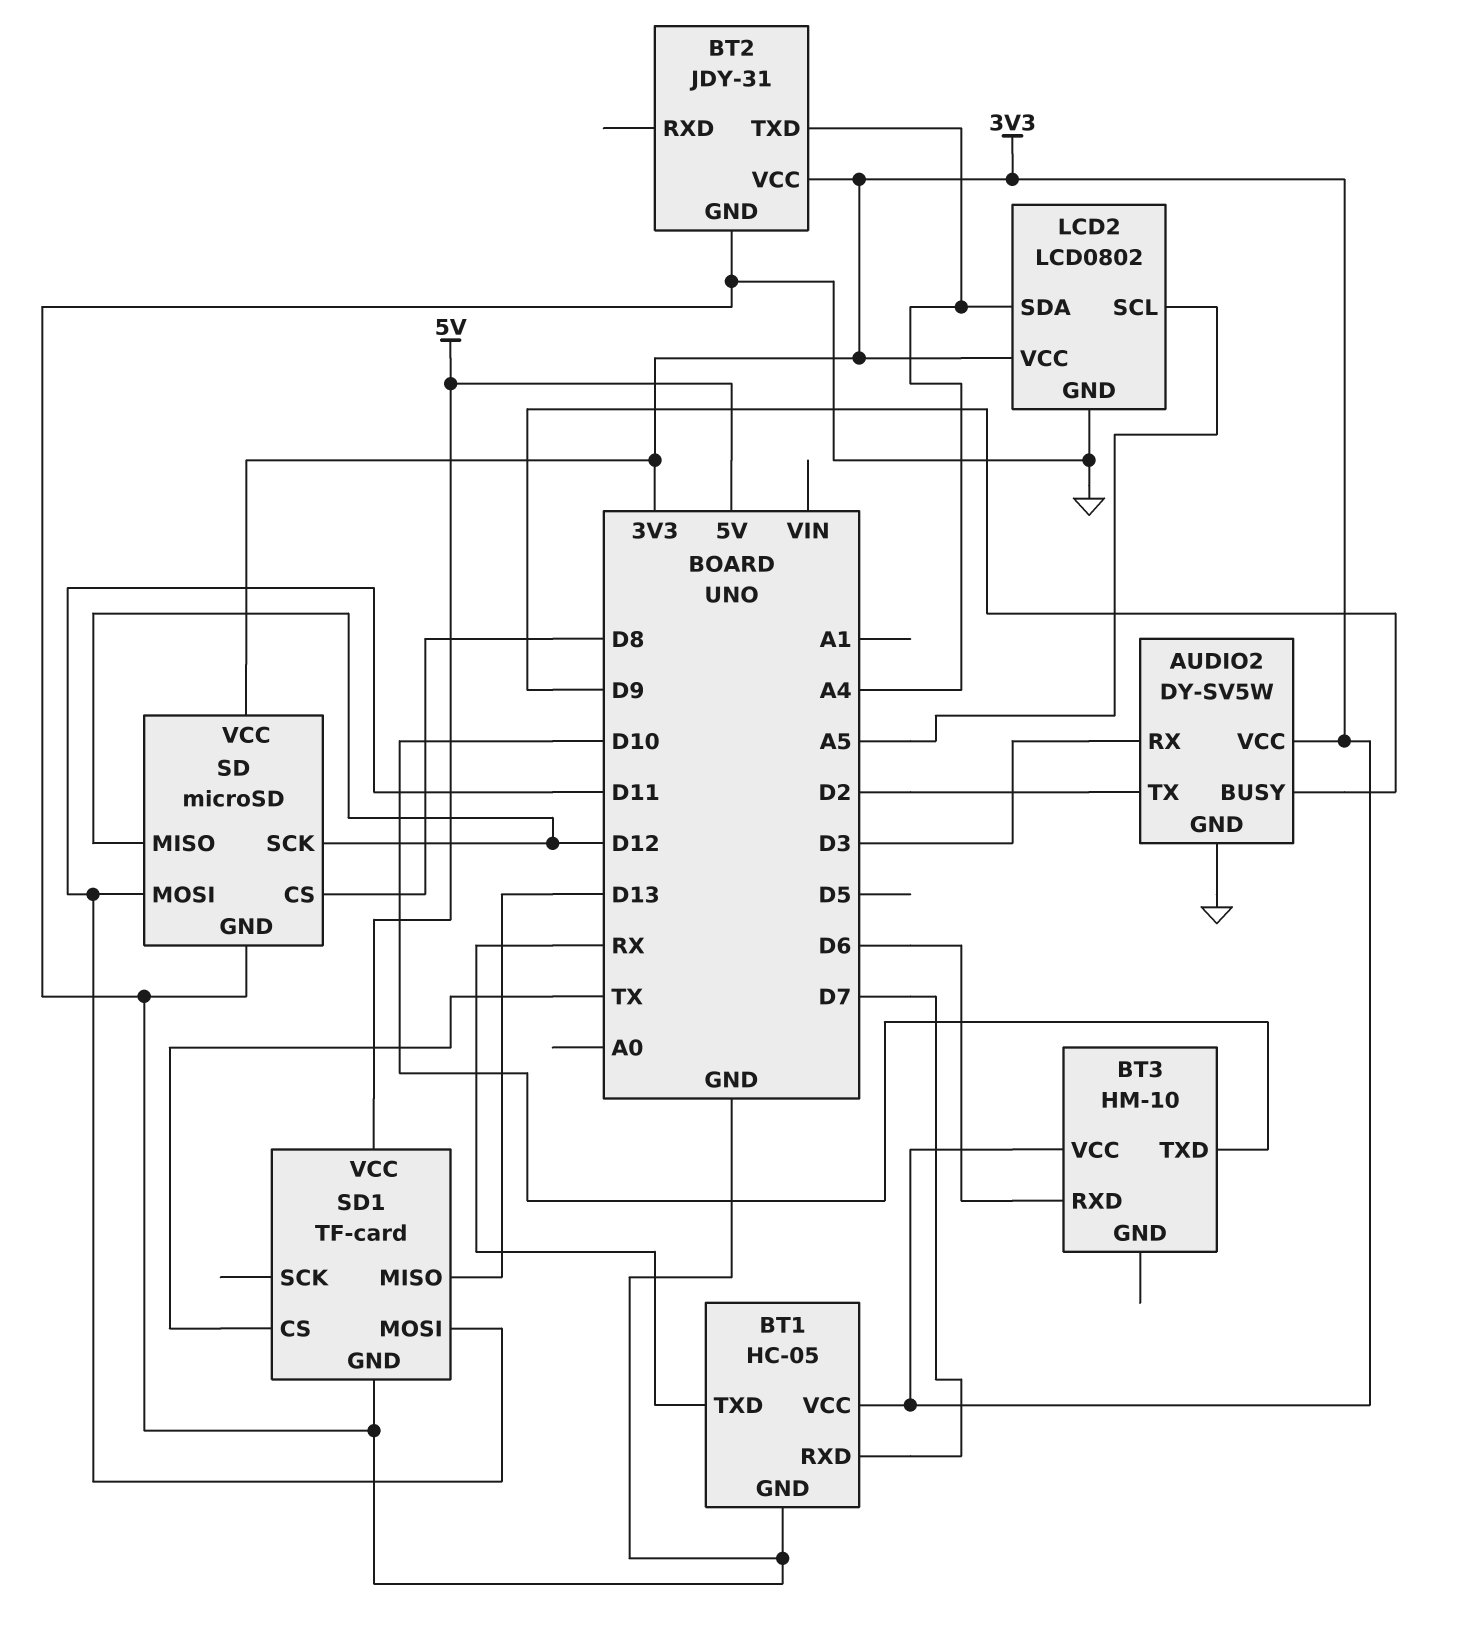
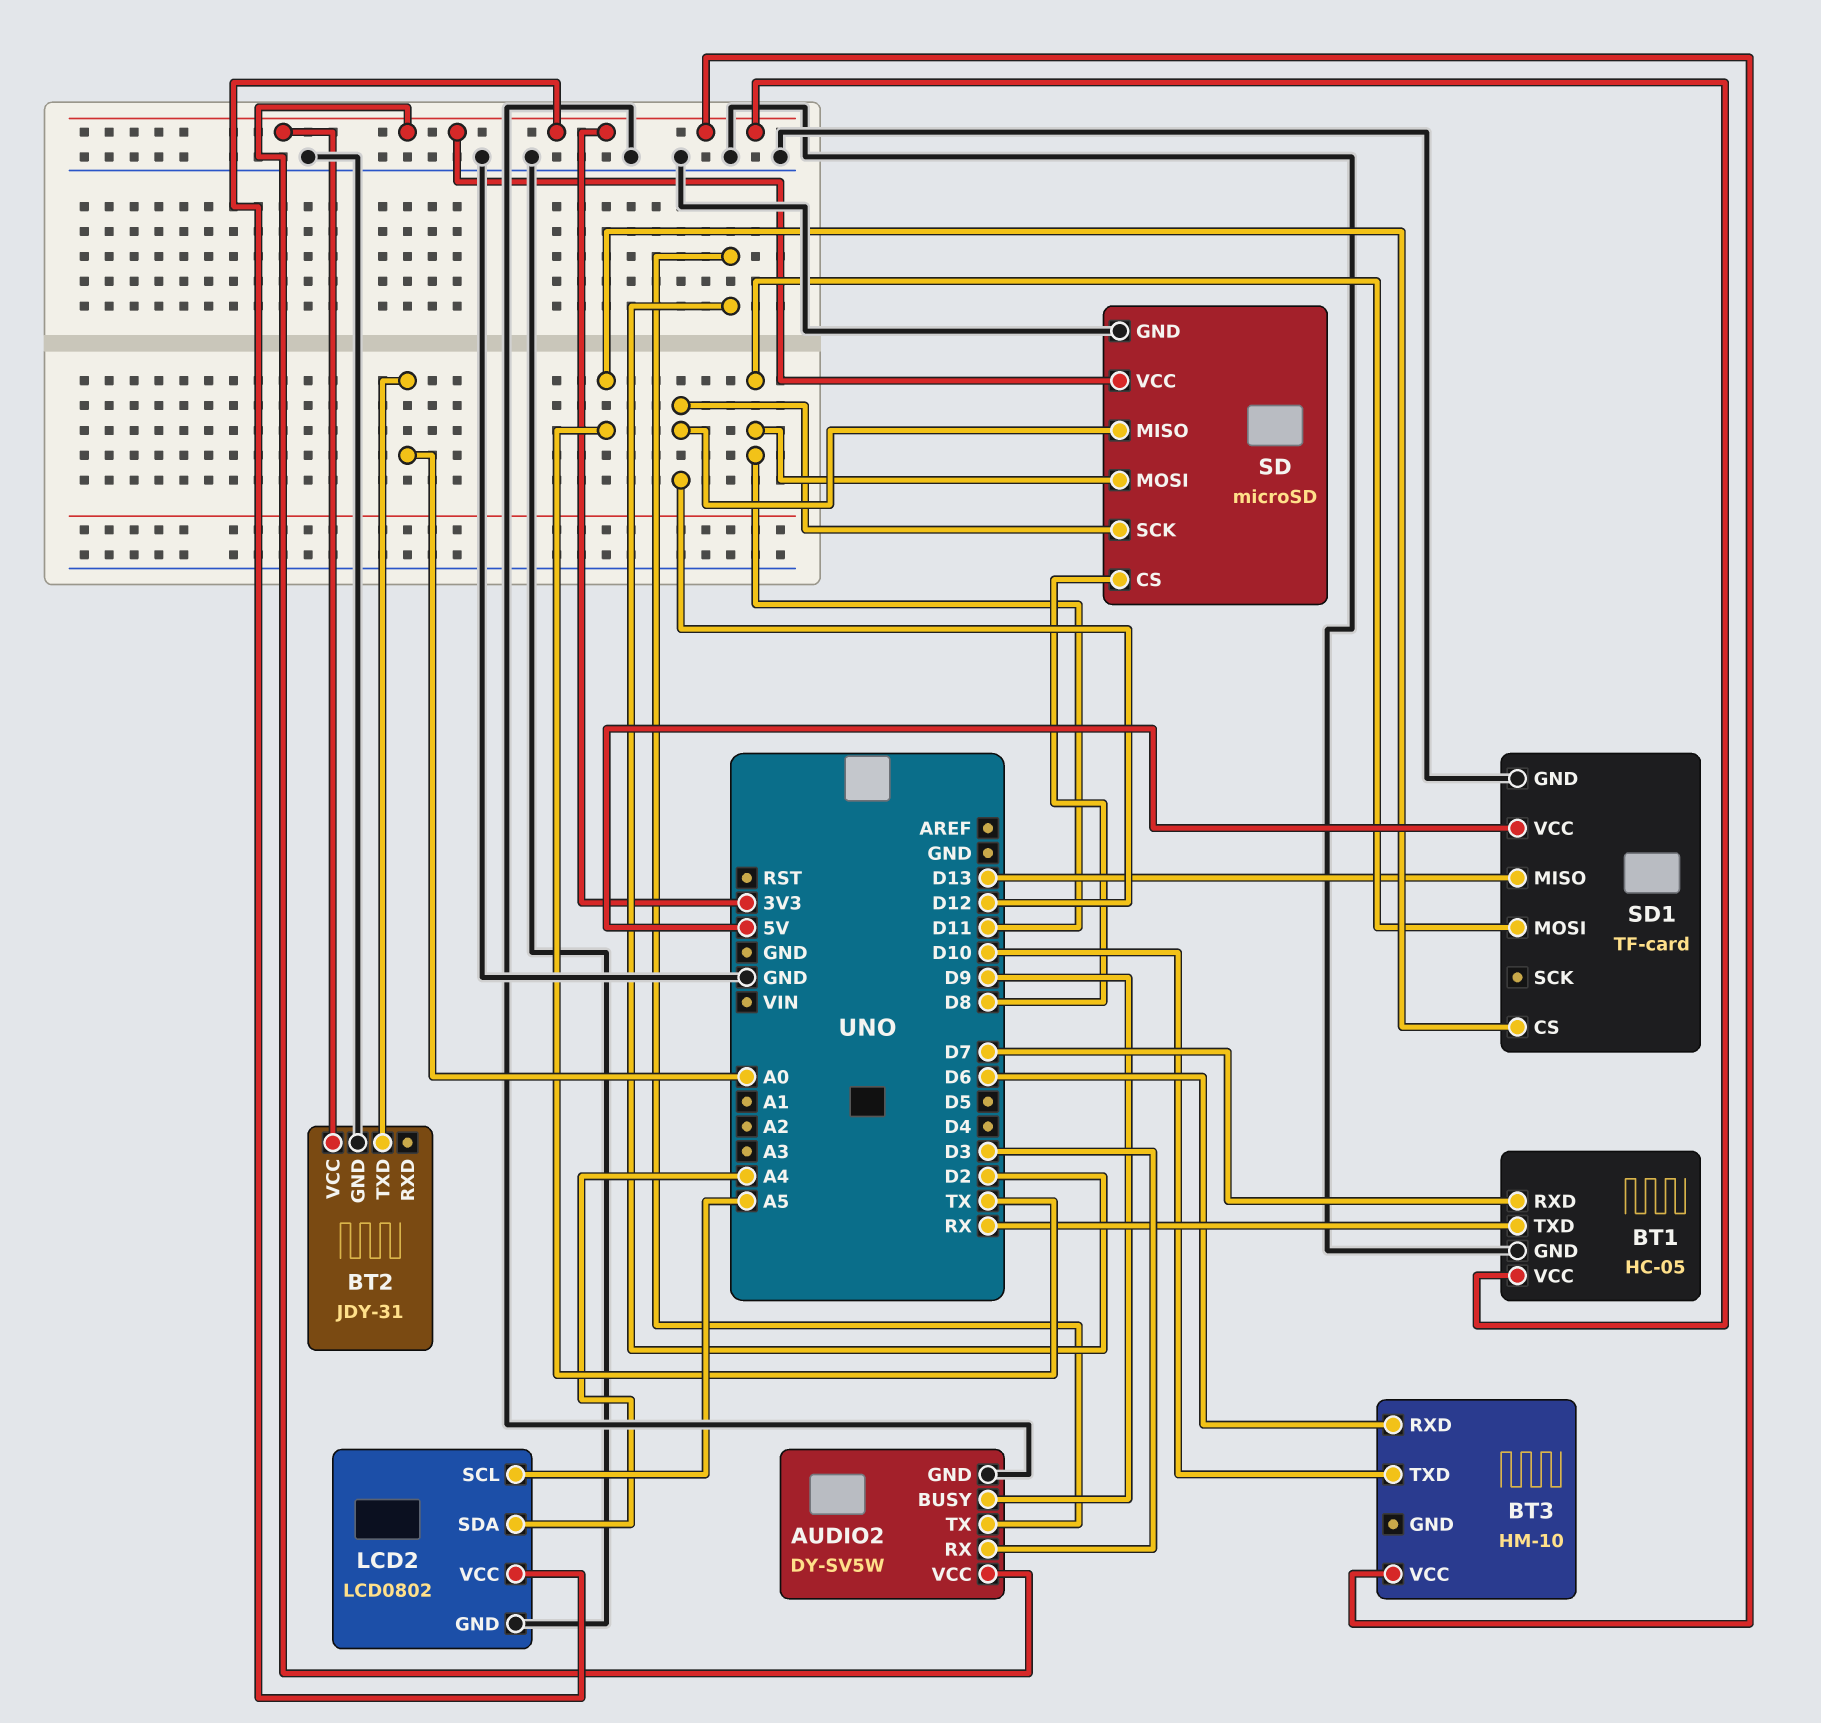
BT2 pin TXD: A4 -> A0

